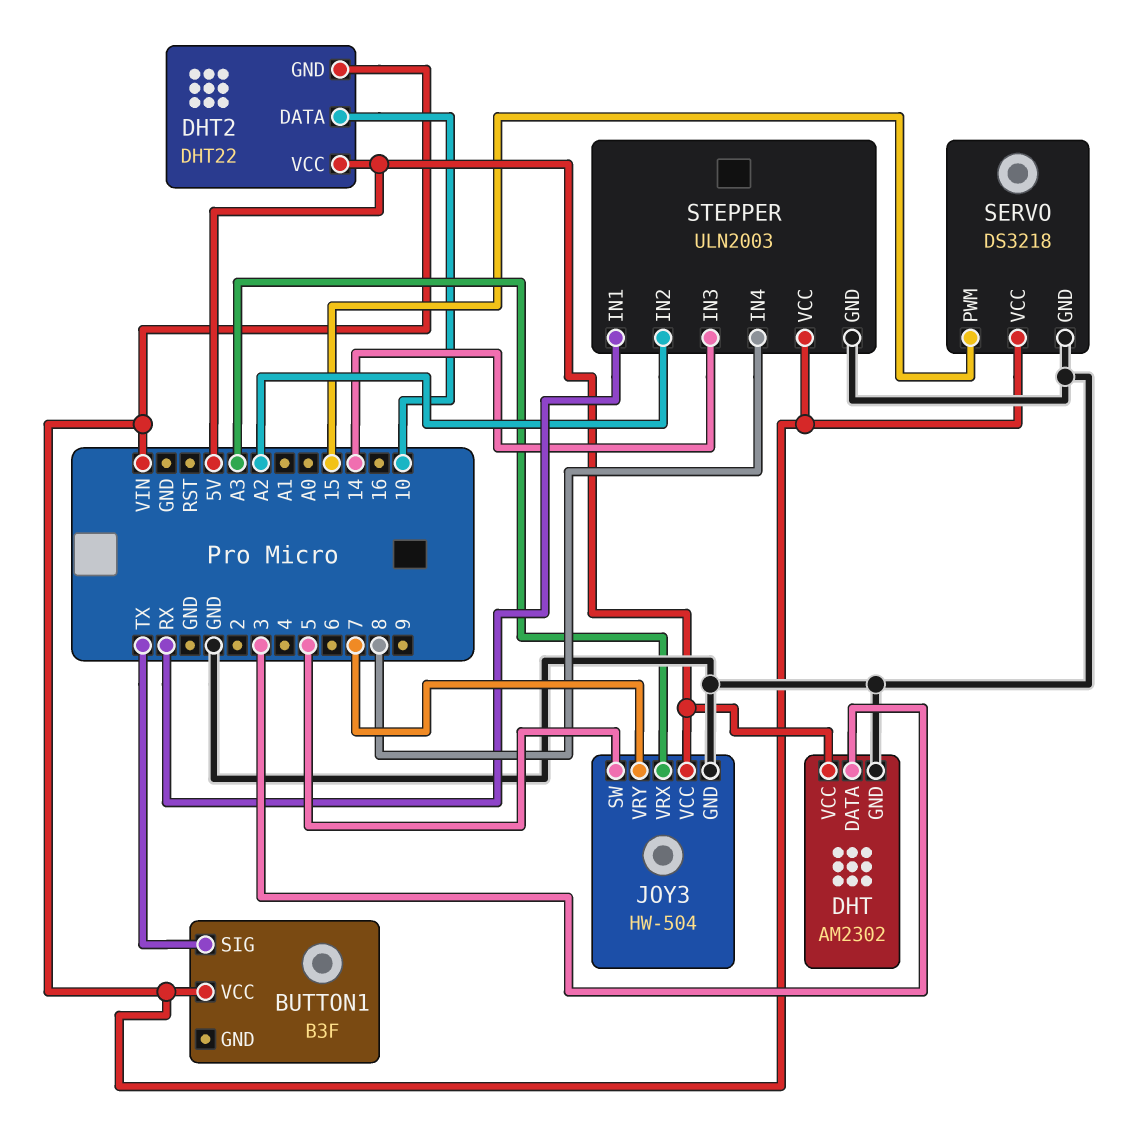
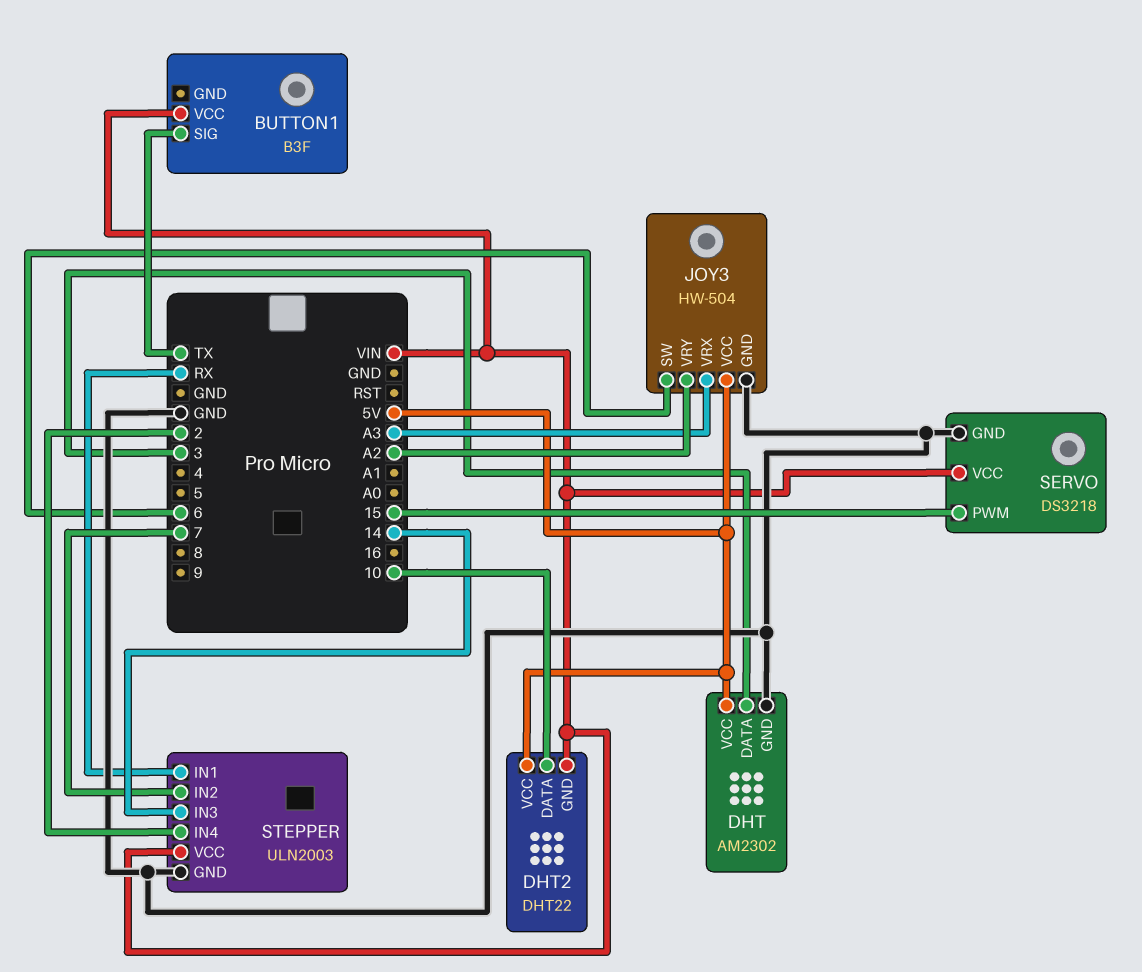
JOY3 pin SW: 5 -> 6
JOY3 pin VRY: 7 -> A2
STEPPER pin IN2: A2 -> 7
STEPPER pin IN4: 8 -> 2

